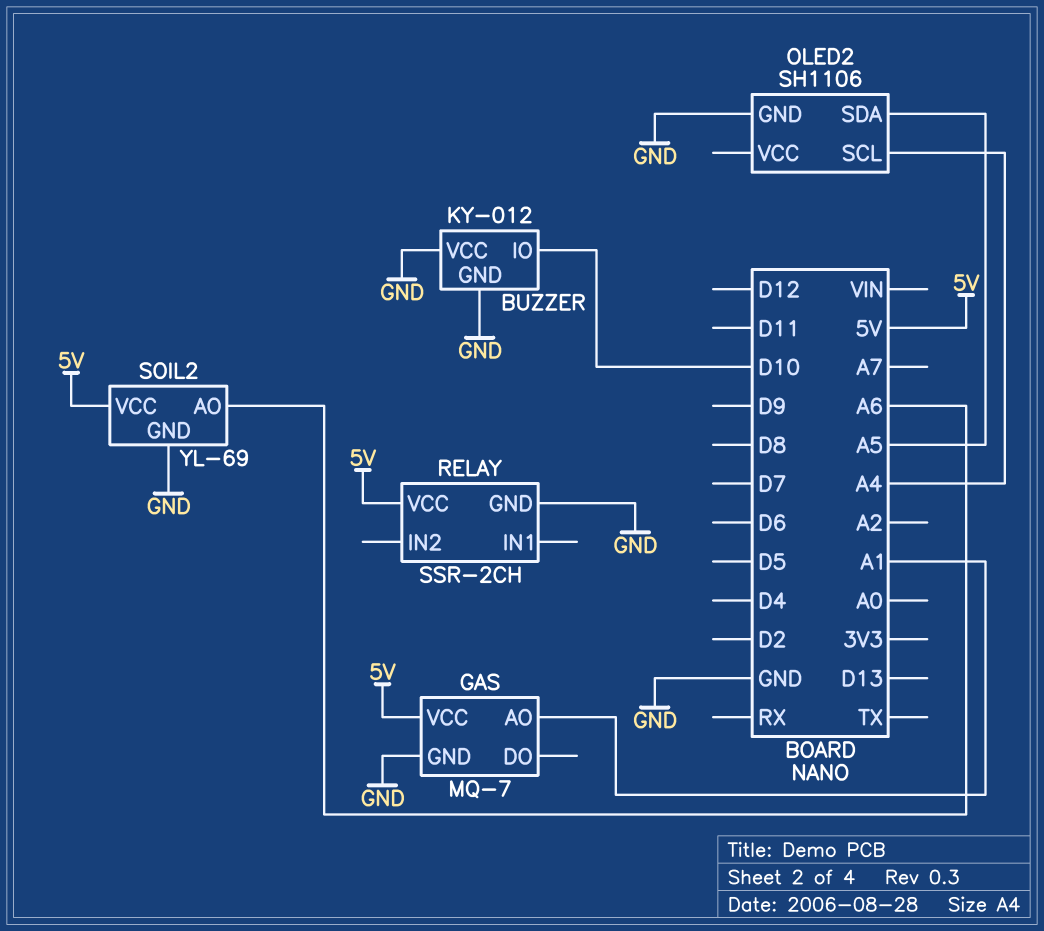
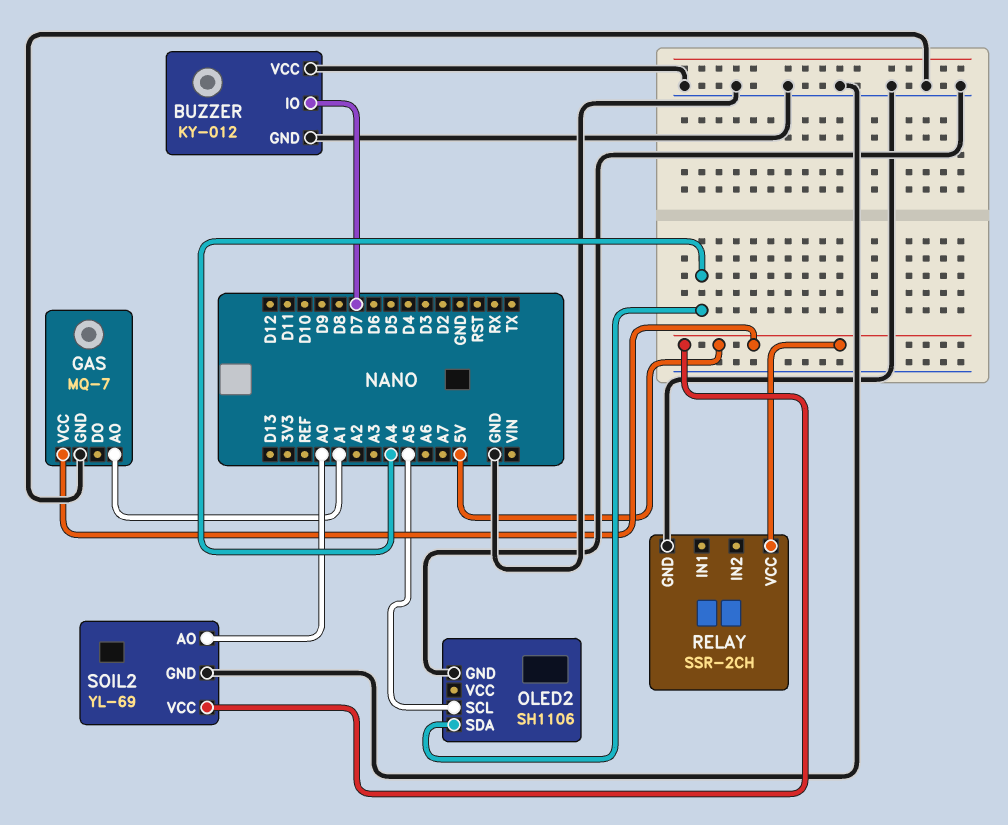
BUZZER pin IO: D10 -> D7
OLED2 pin SCL: A4 -> A5
OLED2 pin SDA: A5 -> A4
SOIL2 pin AO: A6 -> A0

